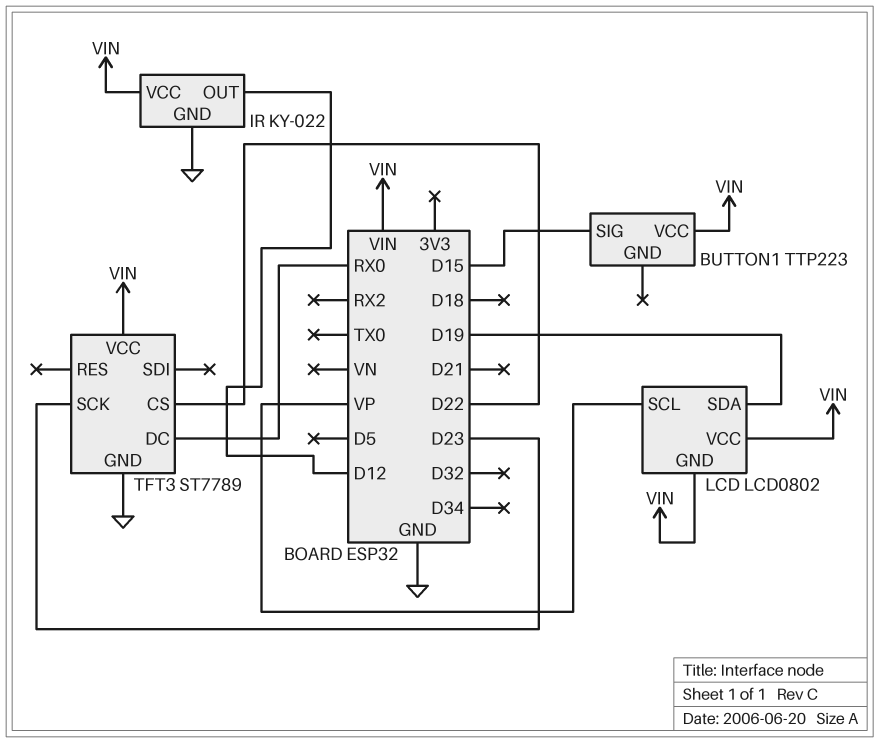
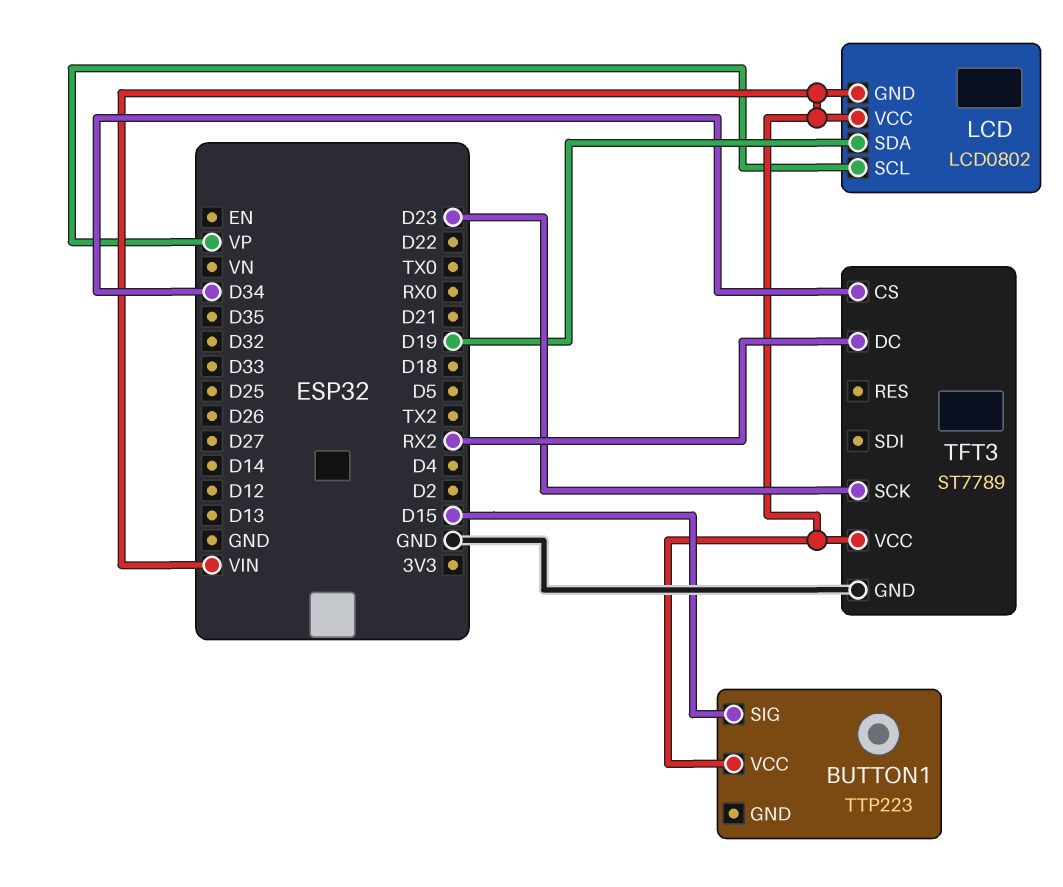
IR: KY-022 -> none
IR pin GND: GND -> none
IR pin OUT: D12 -> none
IR pin VCC: VIN -> none
TFT3 pin CS: D22 -> D34
TFT3 pin DC: RX0 -> RX2

